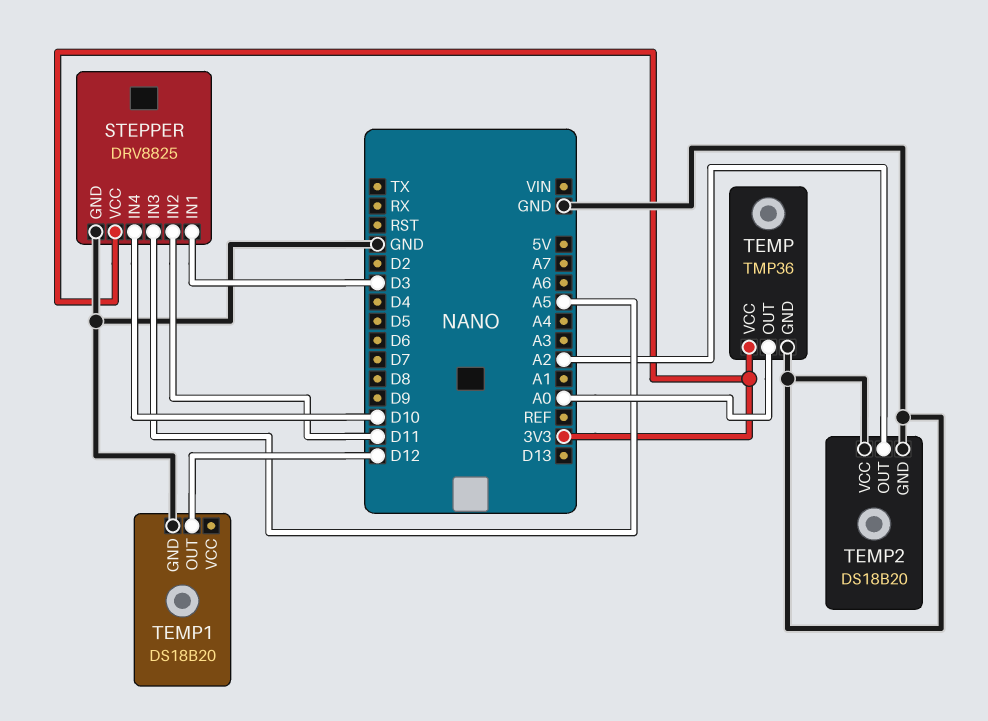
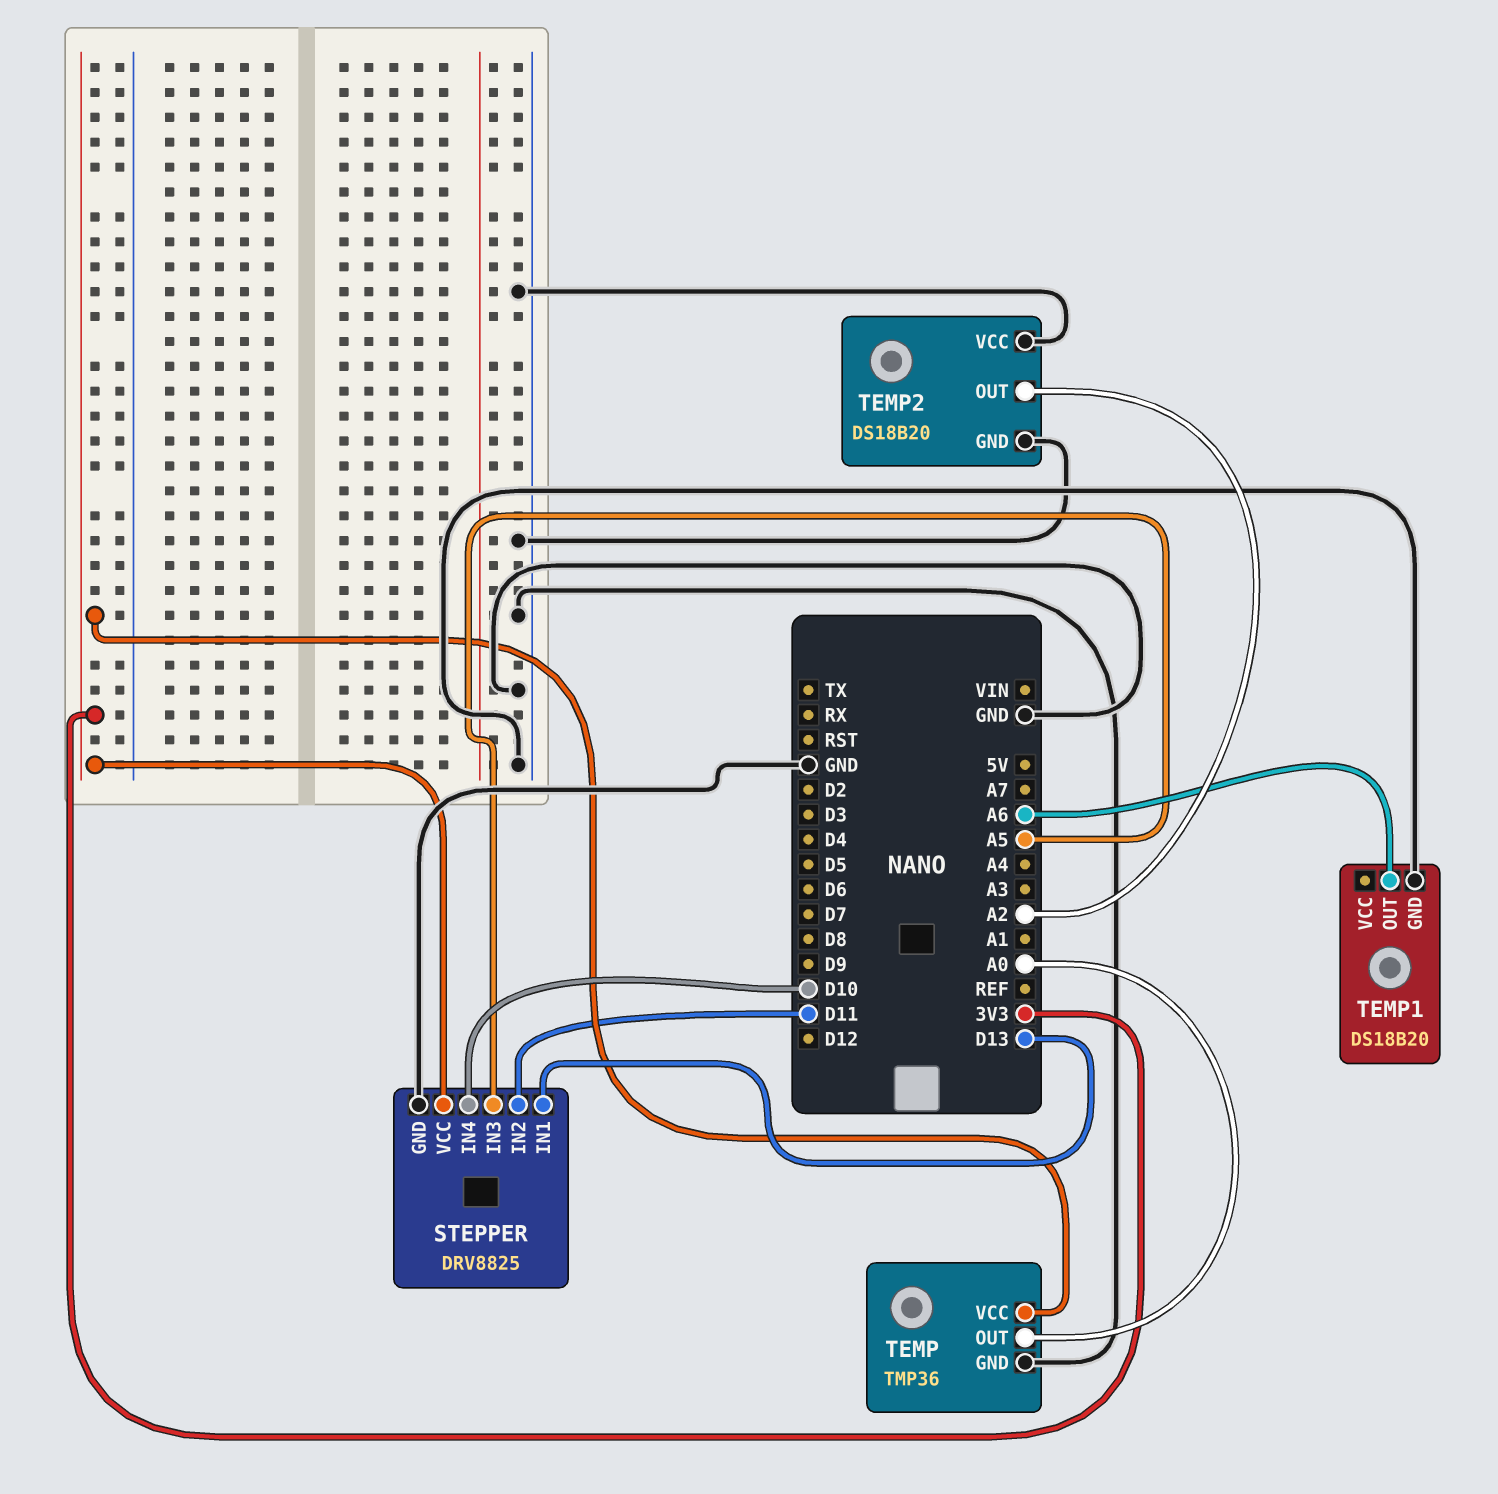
STEPPER pin IN1: D3 -> D13
TEMP1 pin OUT: D12 -> A6

